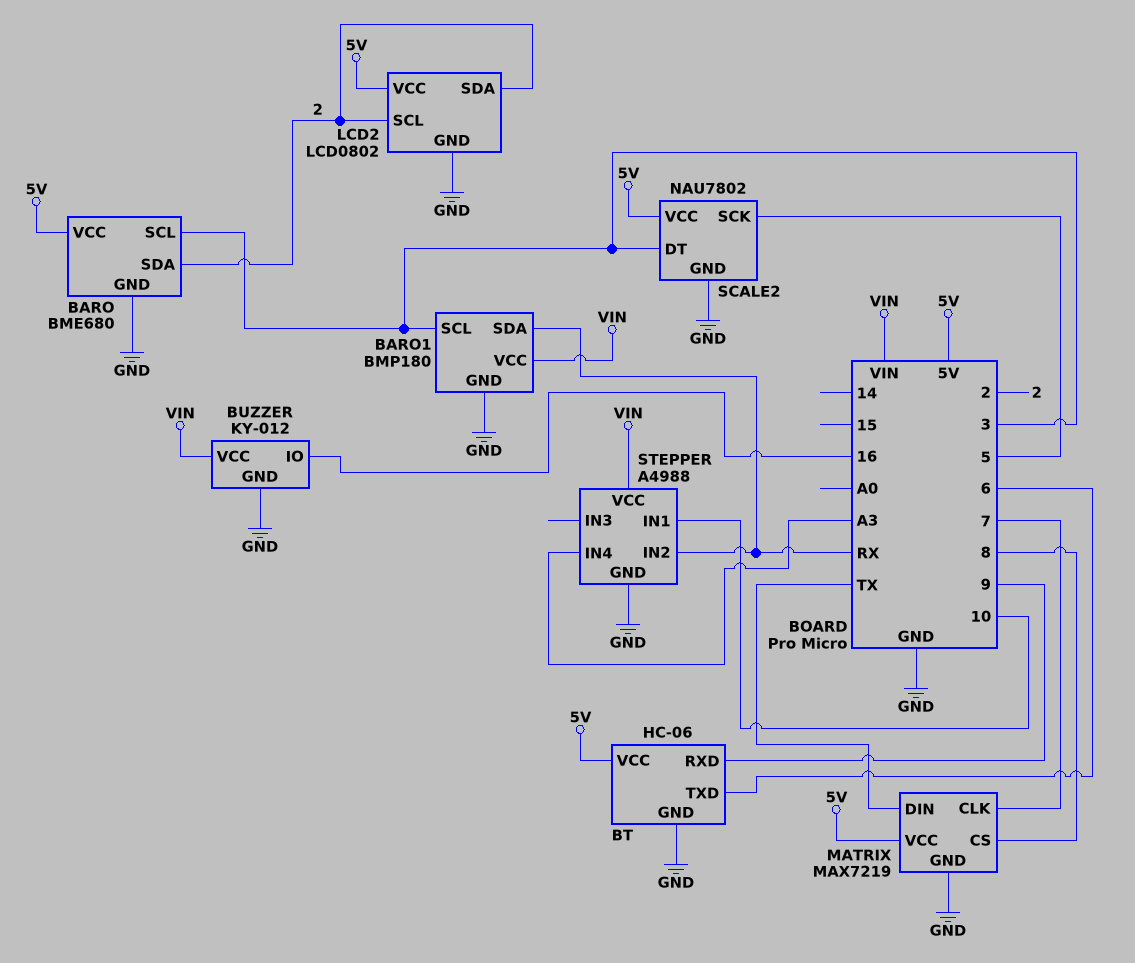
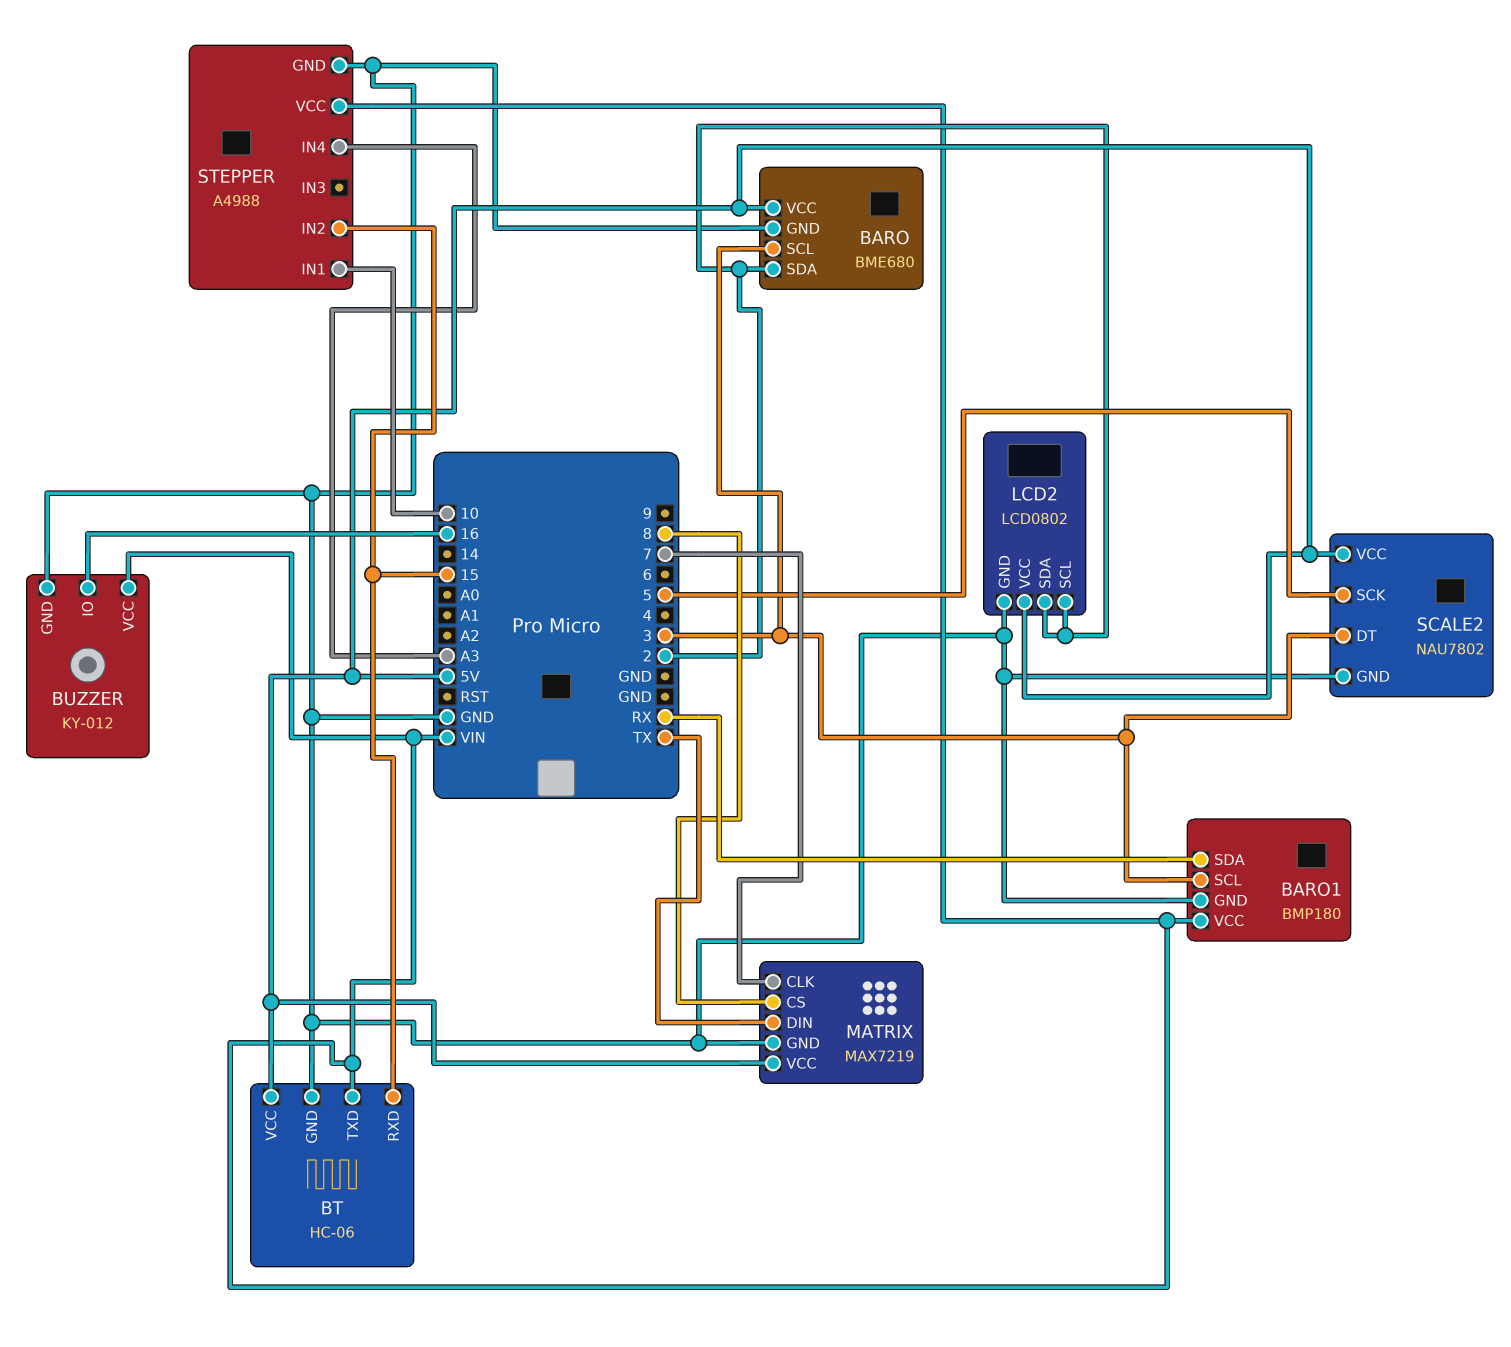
BT pin RXD: 9 -> 15
BT pin TXD: 6 -> VIN
STEPPER pin IN2: RX -> 15

